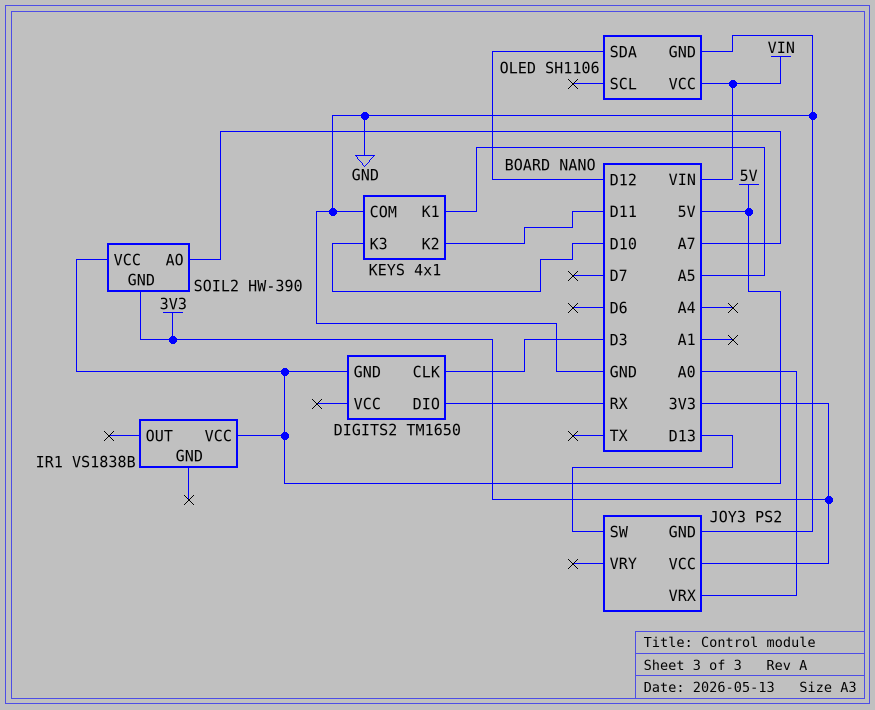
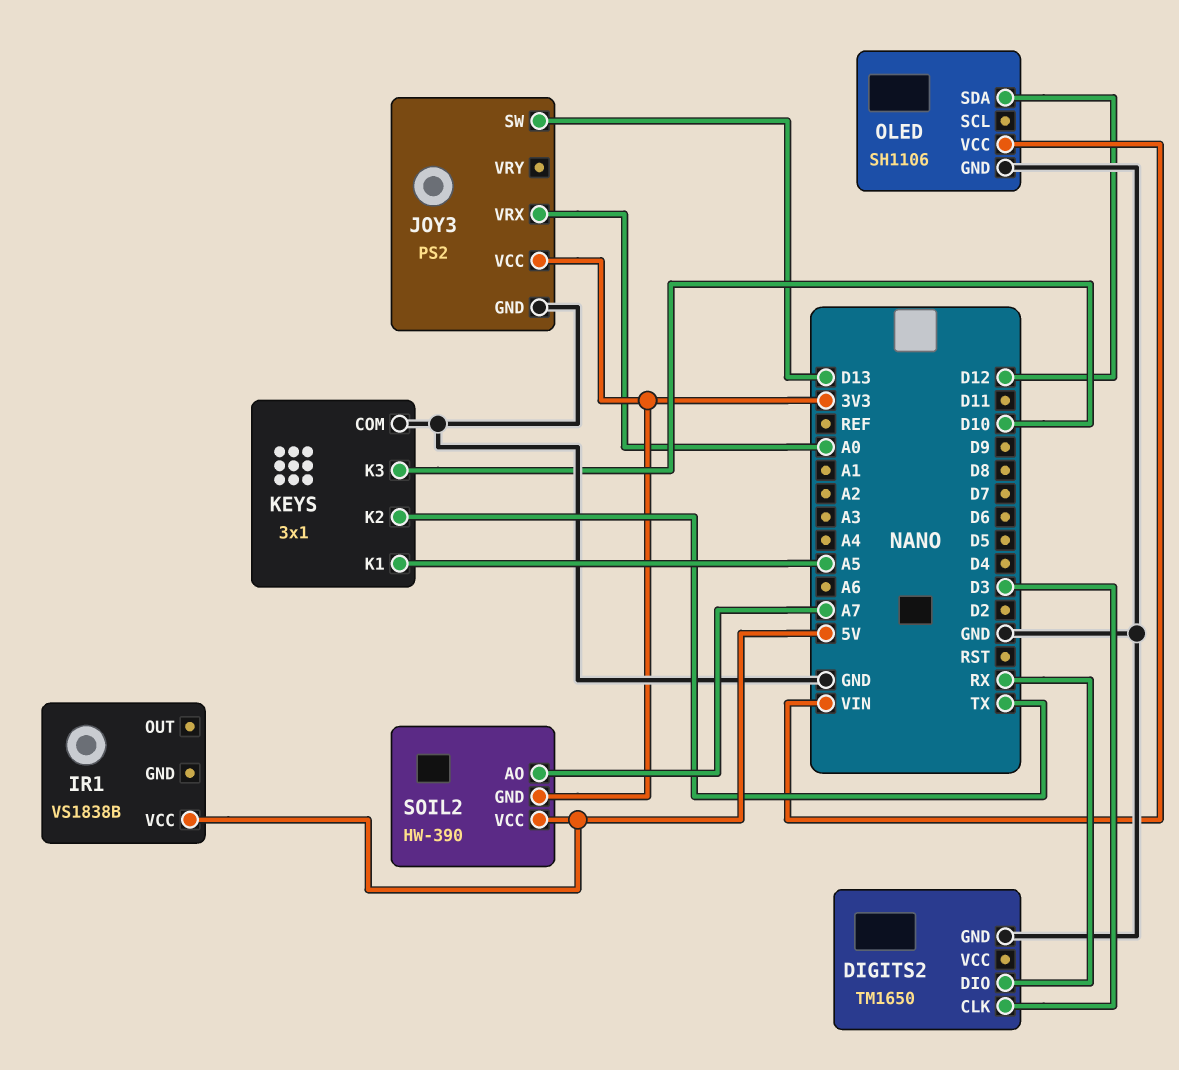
DIGITS2 pin GND: 5V -> GND
KEYS: 4x1 -> 3x1
KEYS pin K2: D11 -> TX

